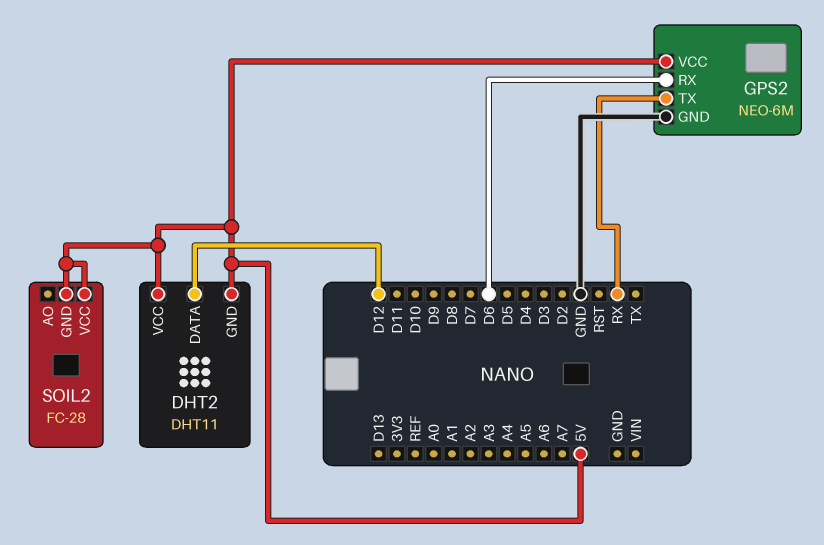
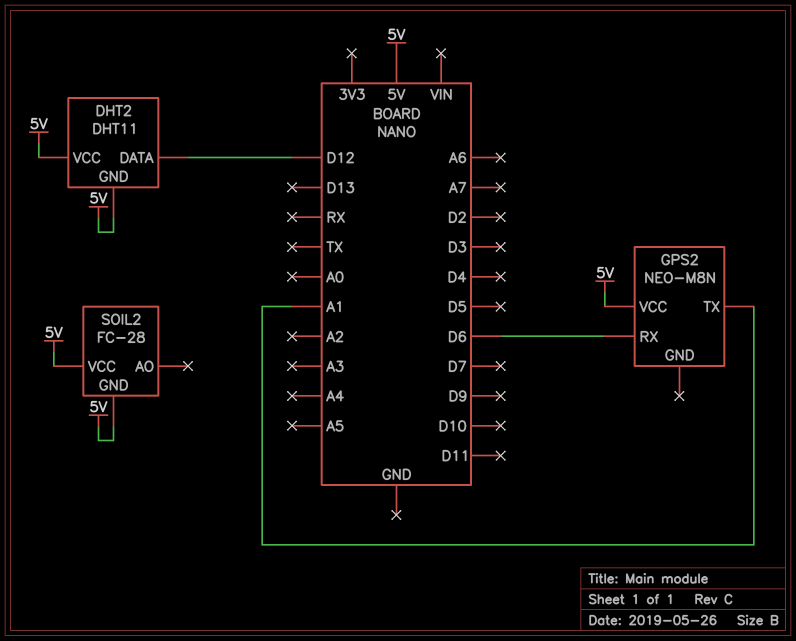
GPS2: NEO-6M -> NEO-M8N
GPS2 pin GND: GND -> none
GPS2 pin TX: RX -> A1

